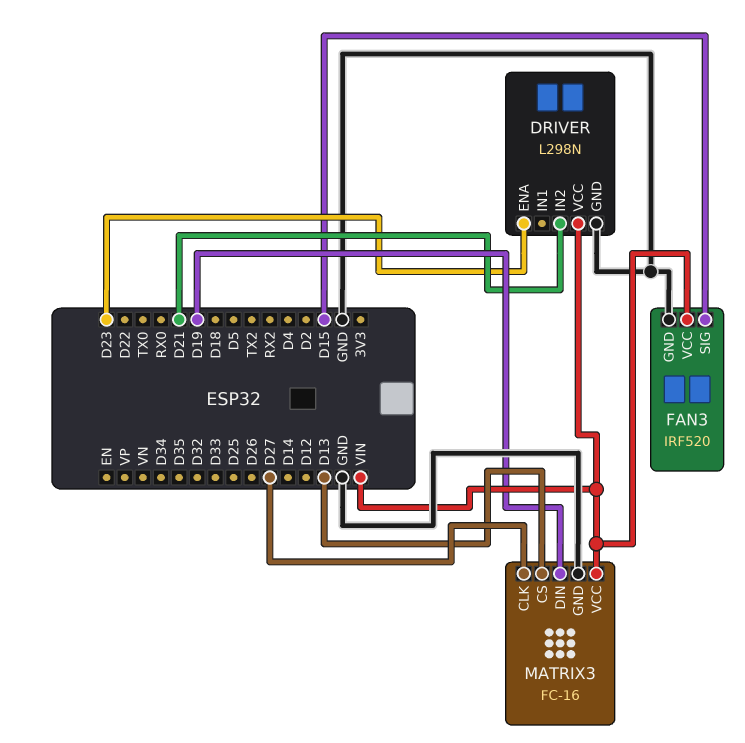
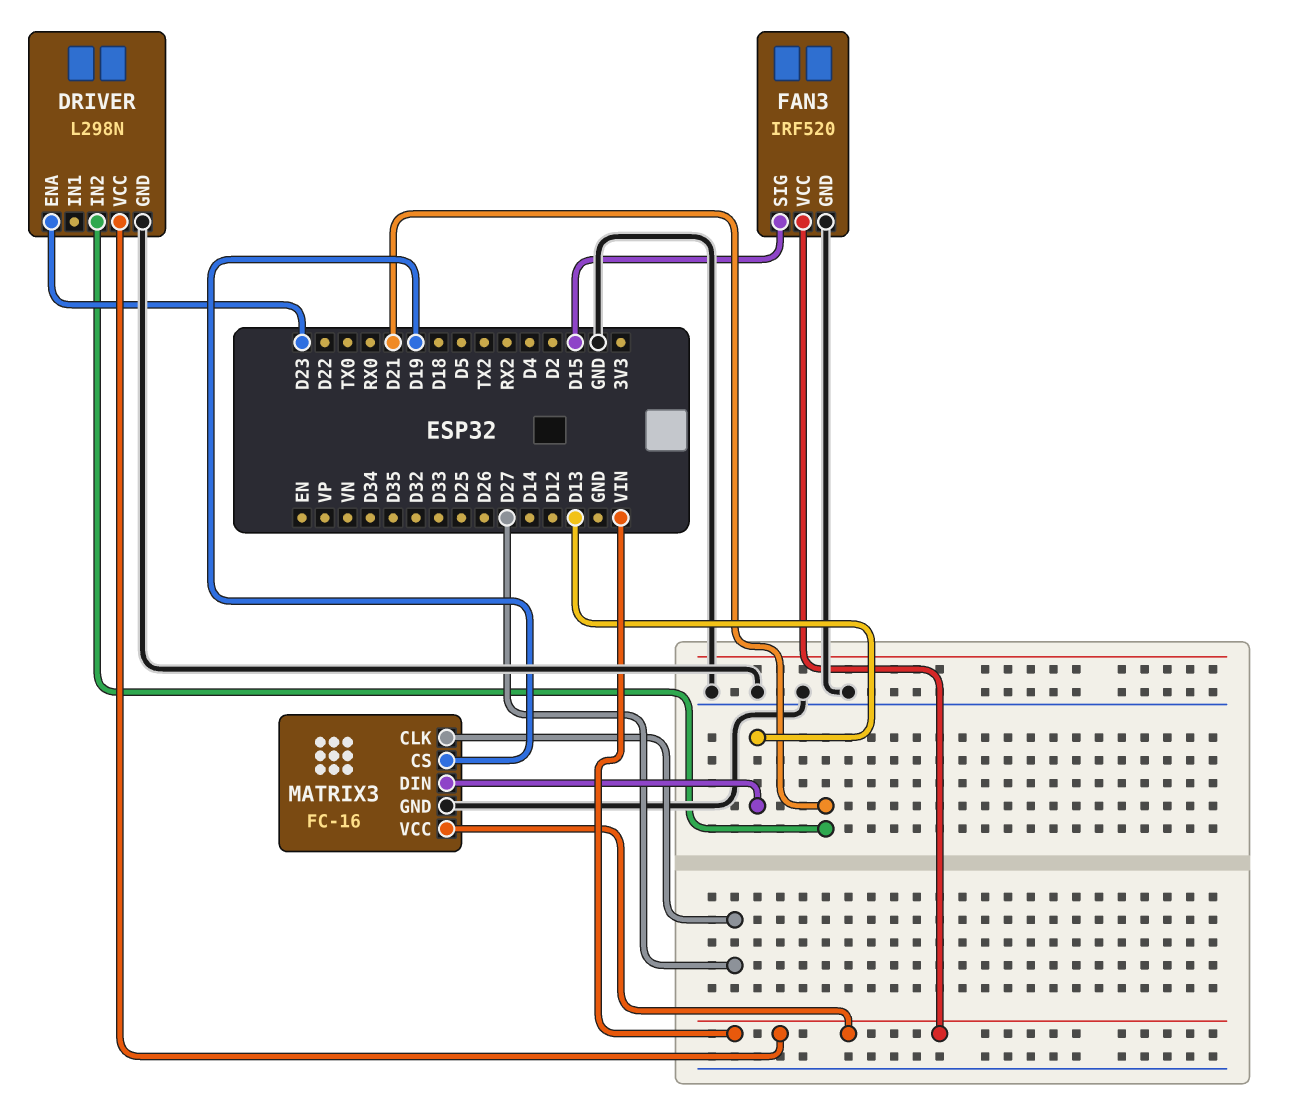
MATRIX3 pin CS: D13 -> D19
MATRIX3 pin DIN: D19 -> D13

